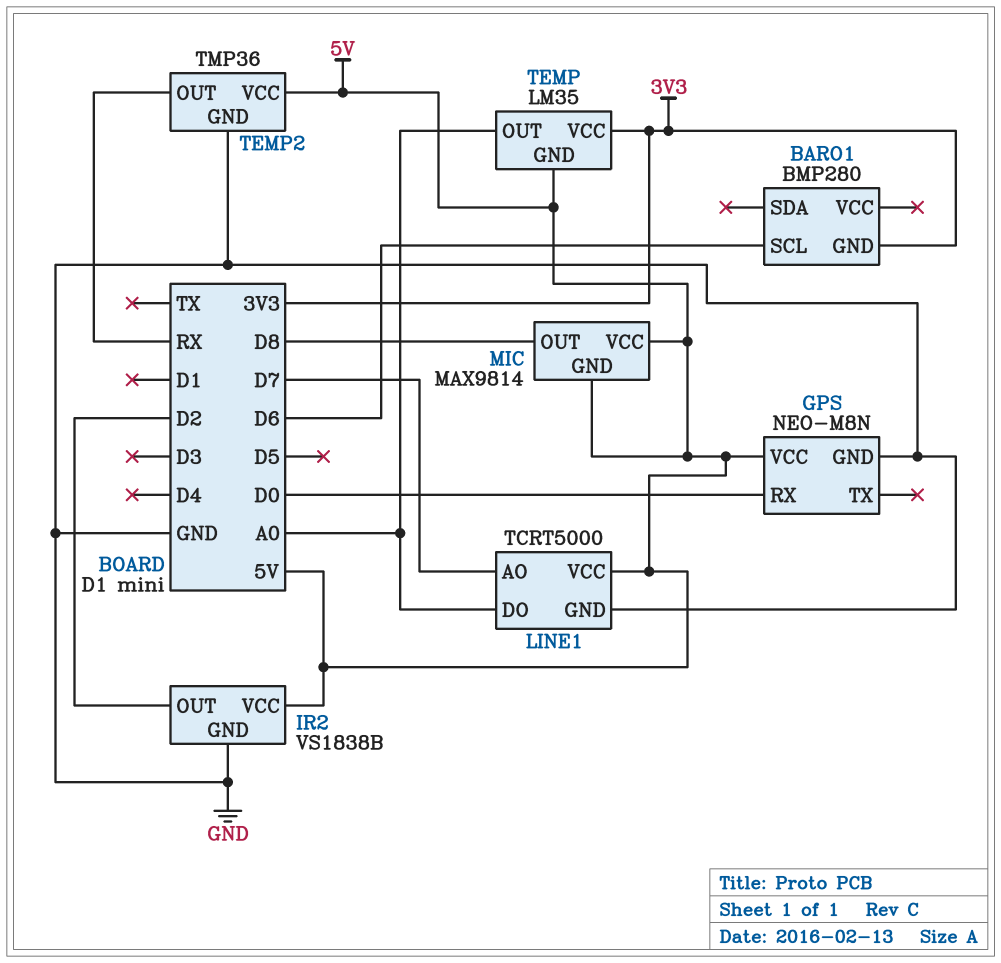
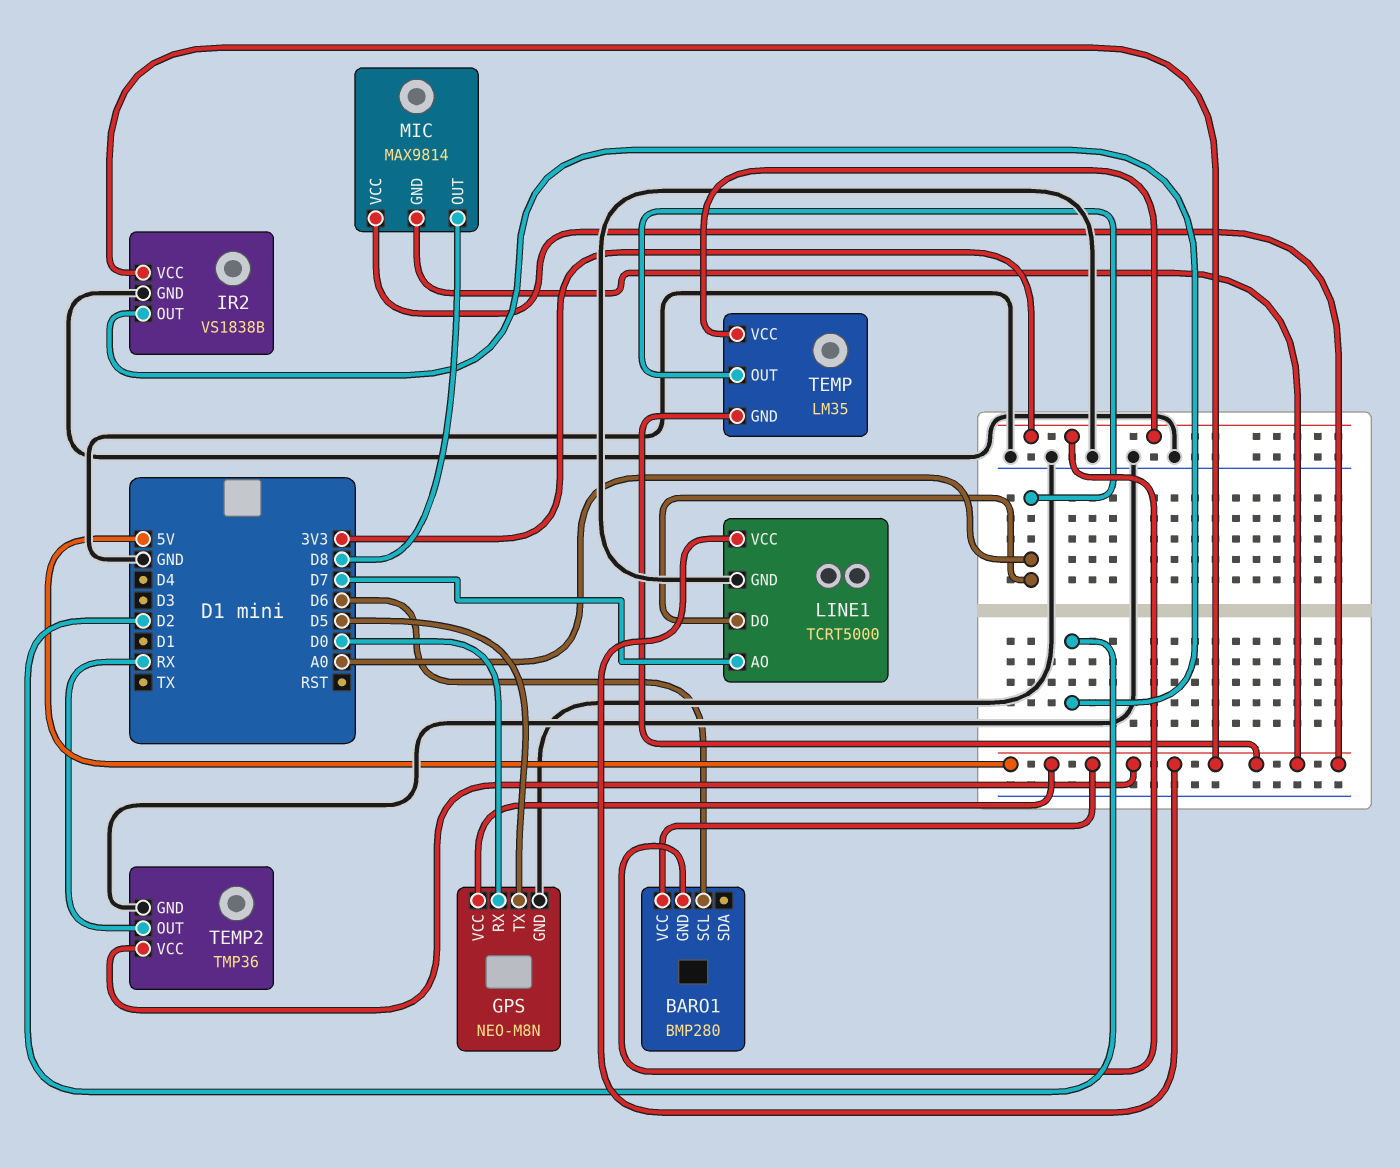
BARO1 pin VCC: none -> 5V
GPS pin TX: none -> D5

